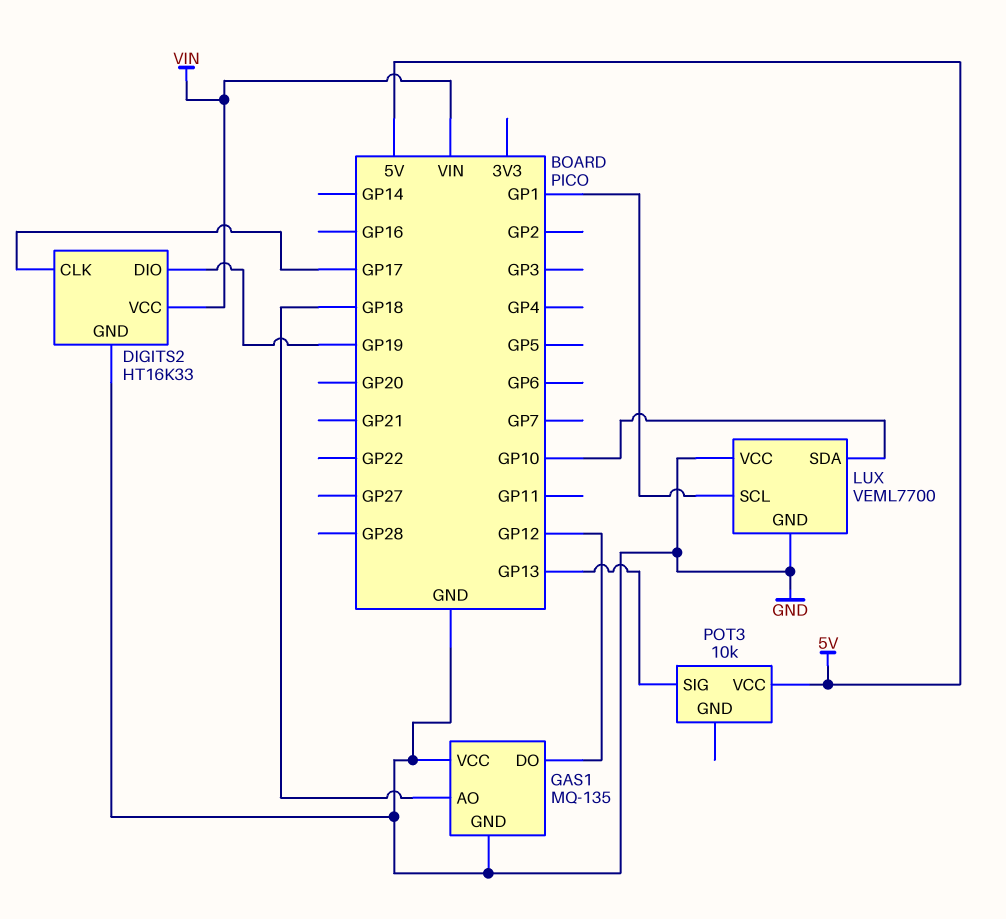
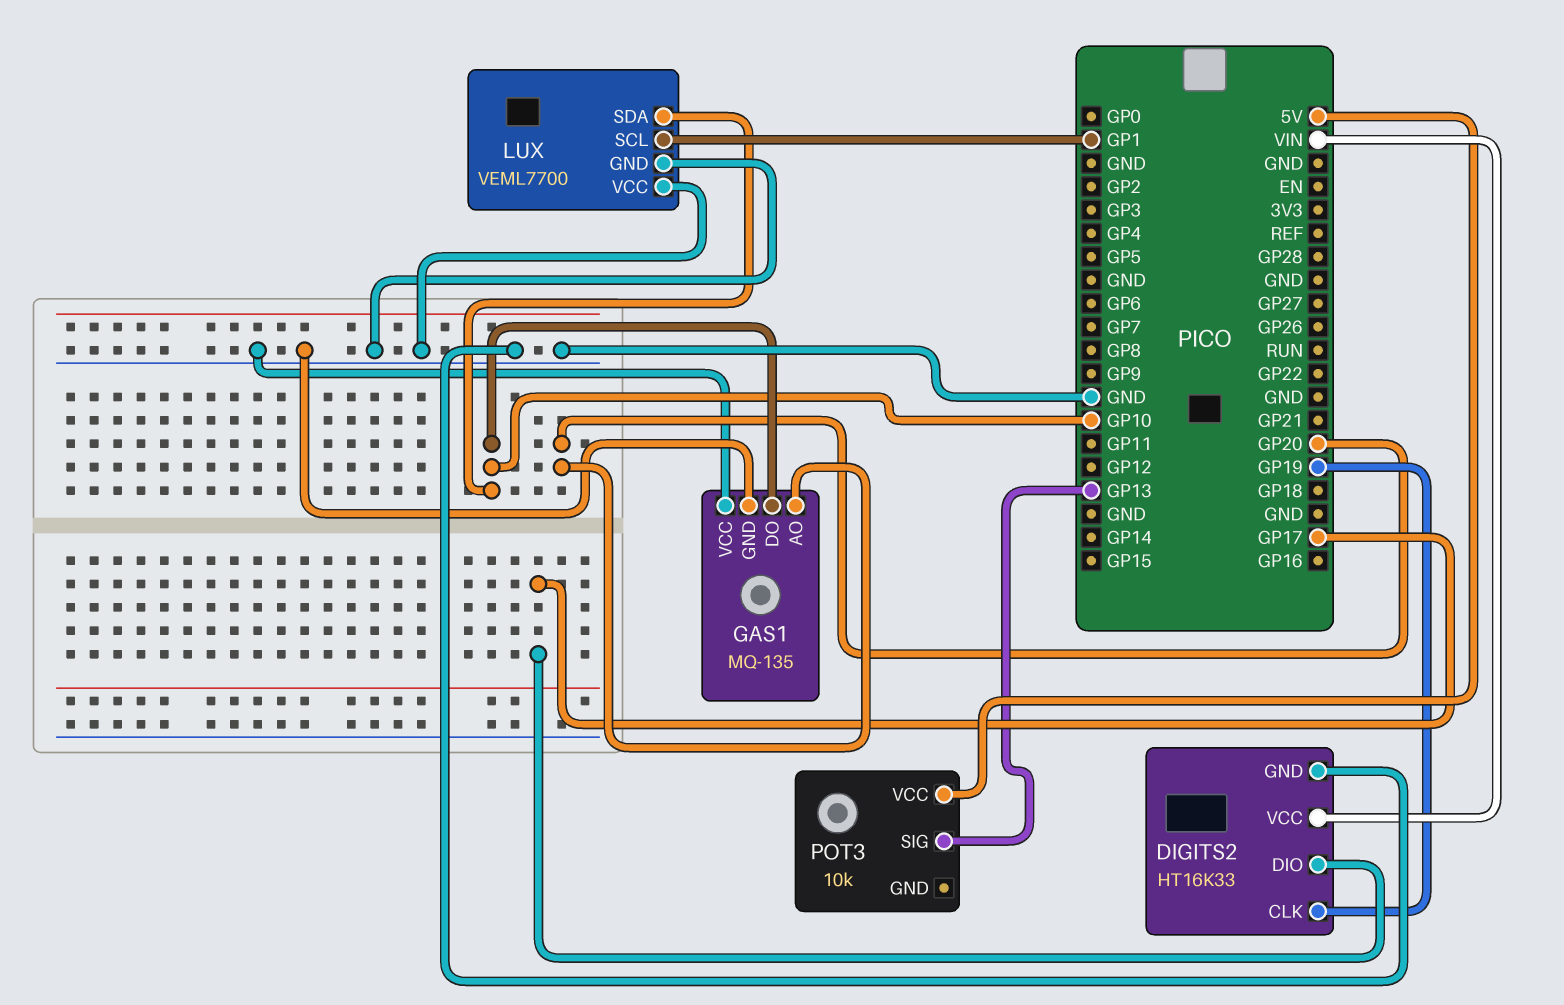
DIGITS2 pin CLK: GP17 -> GP19
DIGITS2 pin DIO: GP19 -> GP17
GAS1 pin AO: GP18 -> GP20
GAS1 pin DO: GP12 -> GP10

